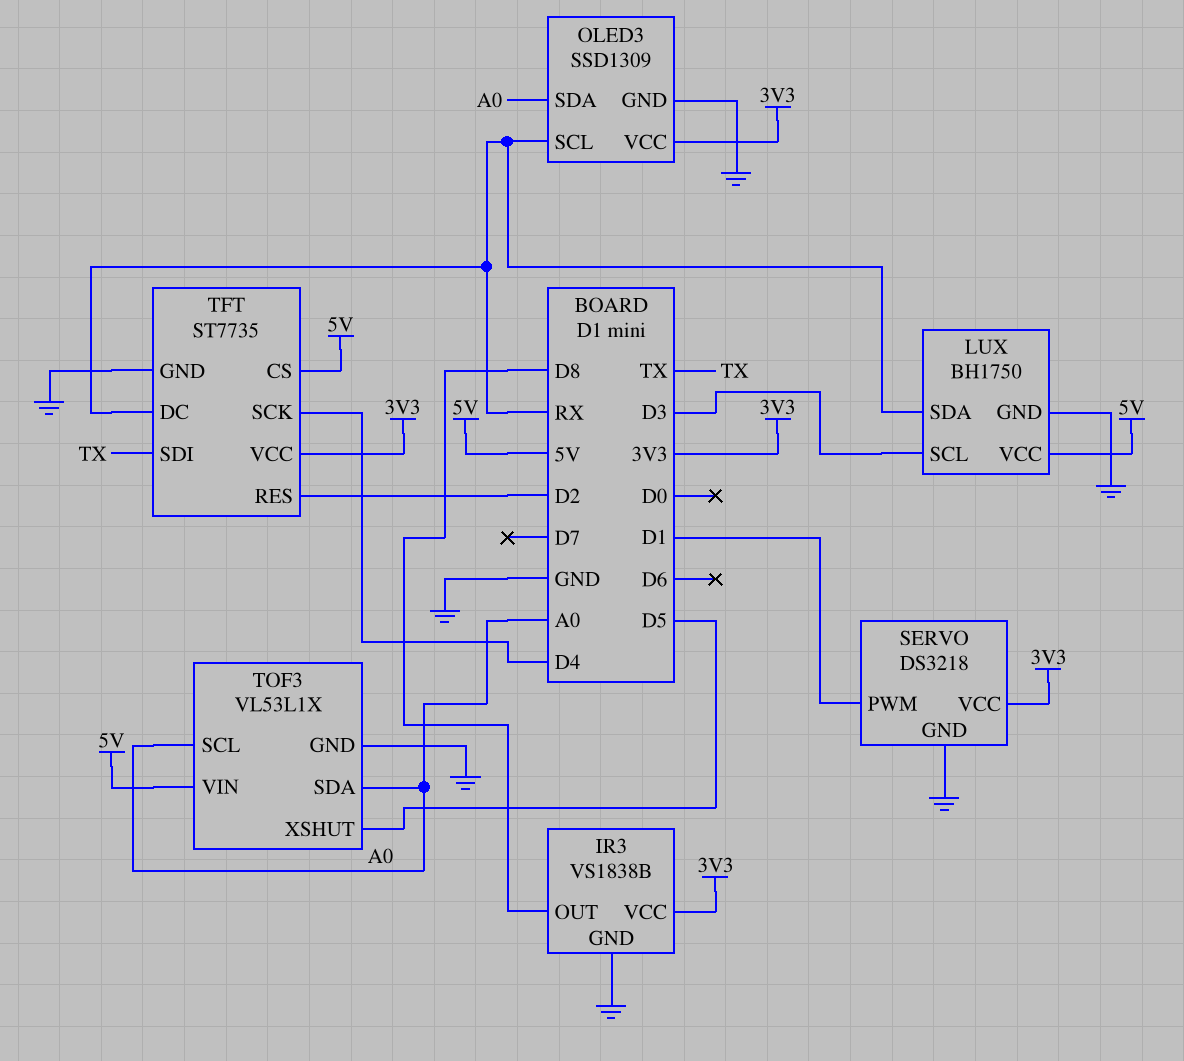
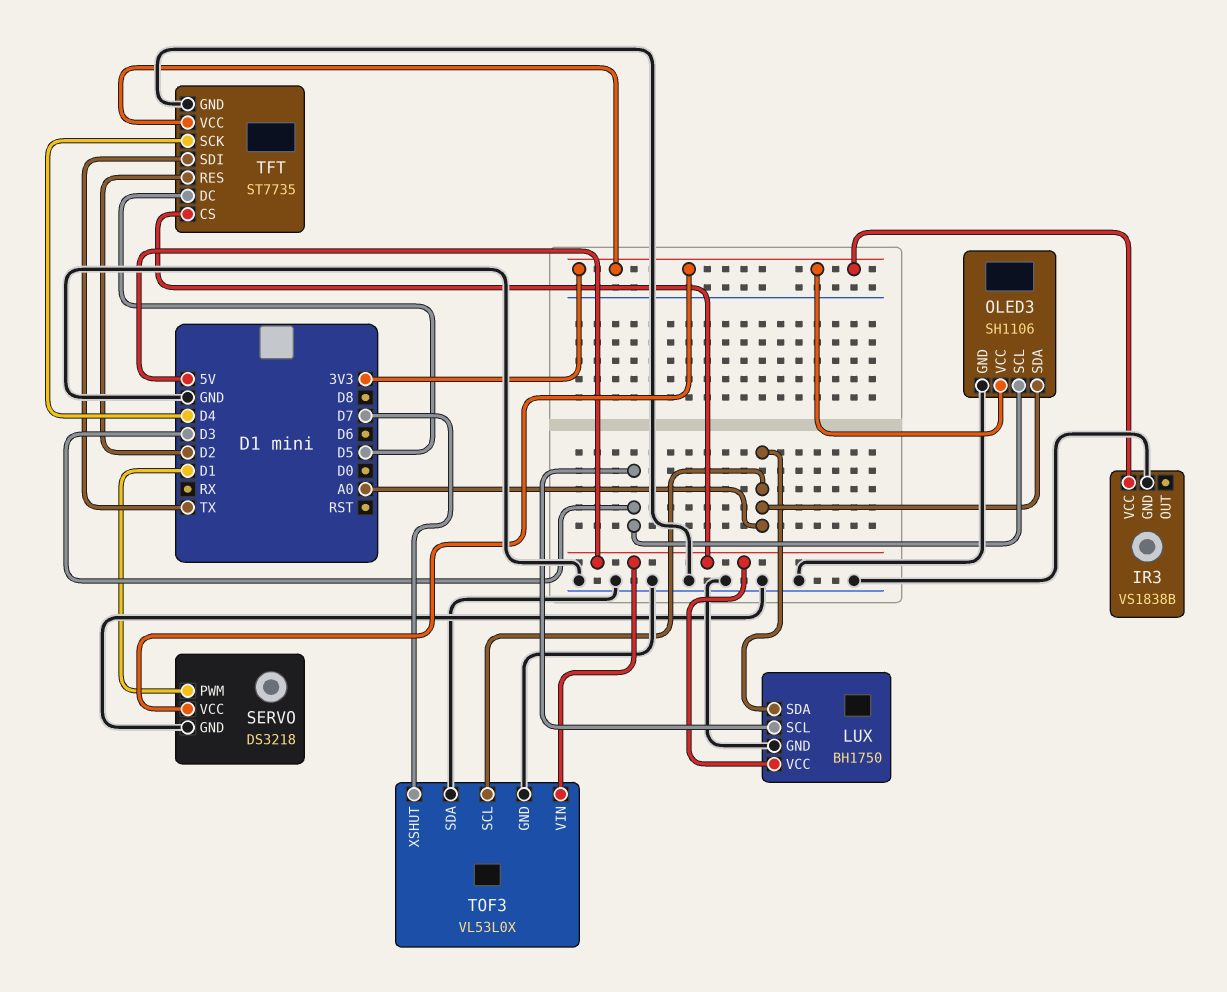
IR3 pin OUT: D8 -> none
LUX pin SDA: RX -> A0
OLED3: SSD1309 -> SH1106
OLED3 pin SCL: RX -> D3
TFT pin DC: RX -> D5
TOF3: VL53L1X -> VL53L0X
TOF3 pin SDA: A0 -> GND
TOF3 pin XSHUT: D5 -> D7

